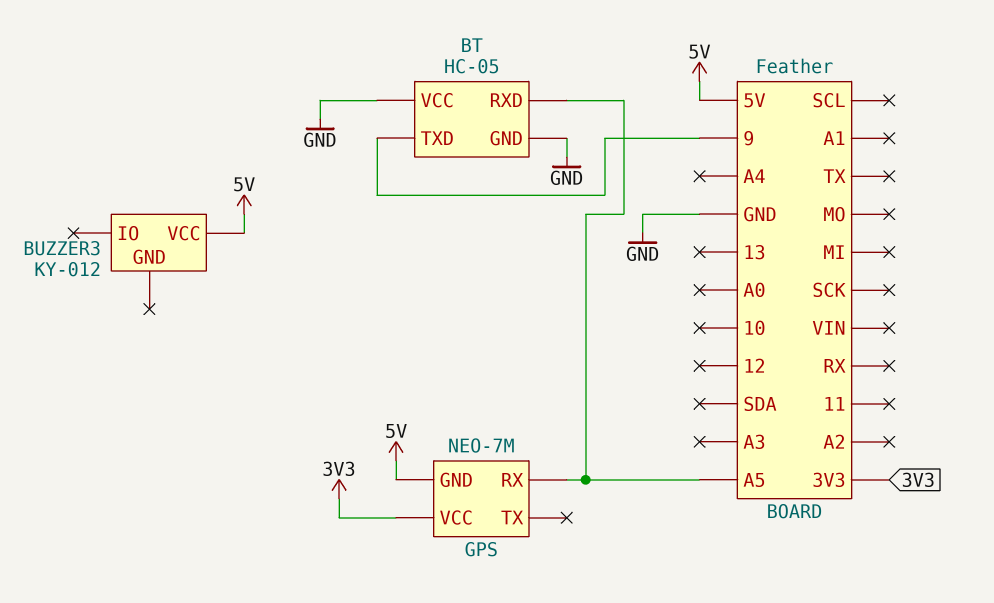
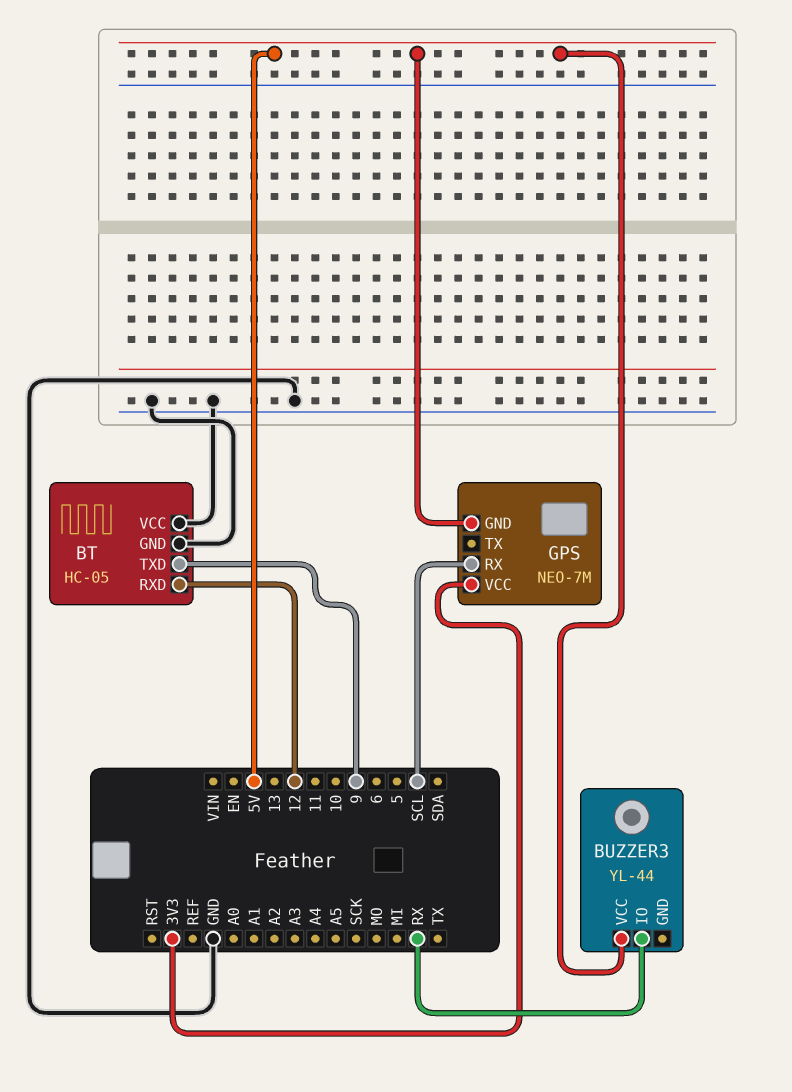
BT pin RXD: A5 -> 12
BUZZER3: KY-012 -> YL-44
BUZZER3 pin IO: none -> RX
GPS pin RX: A5 -> SCL

